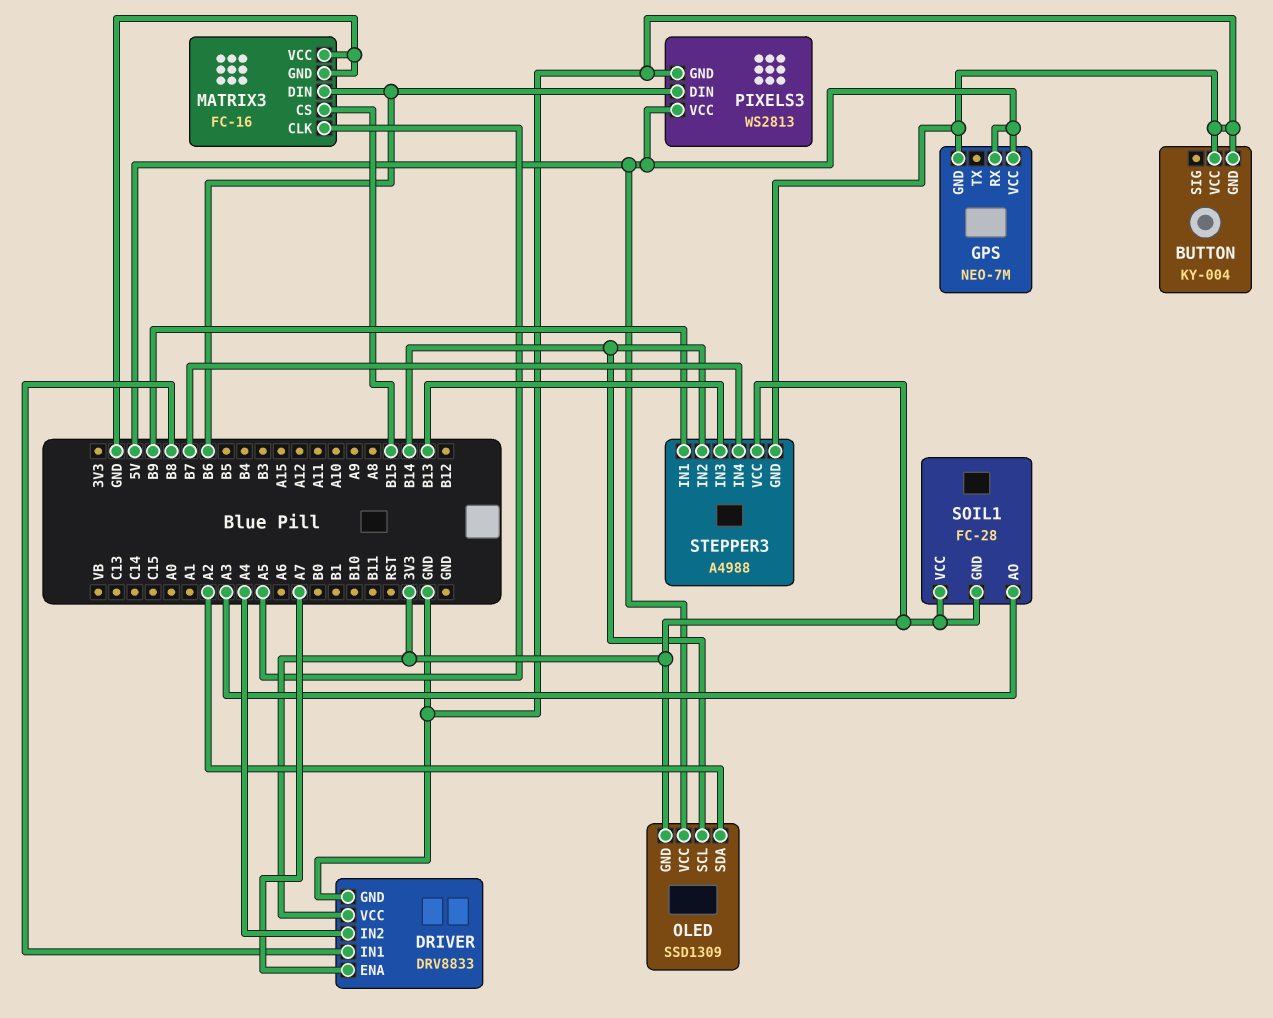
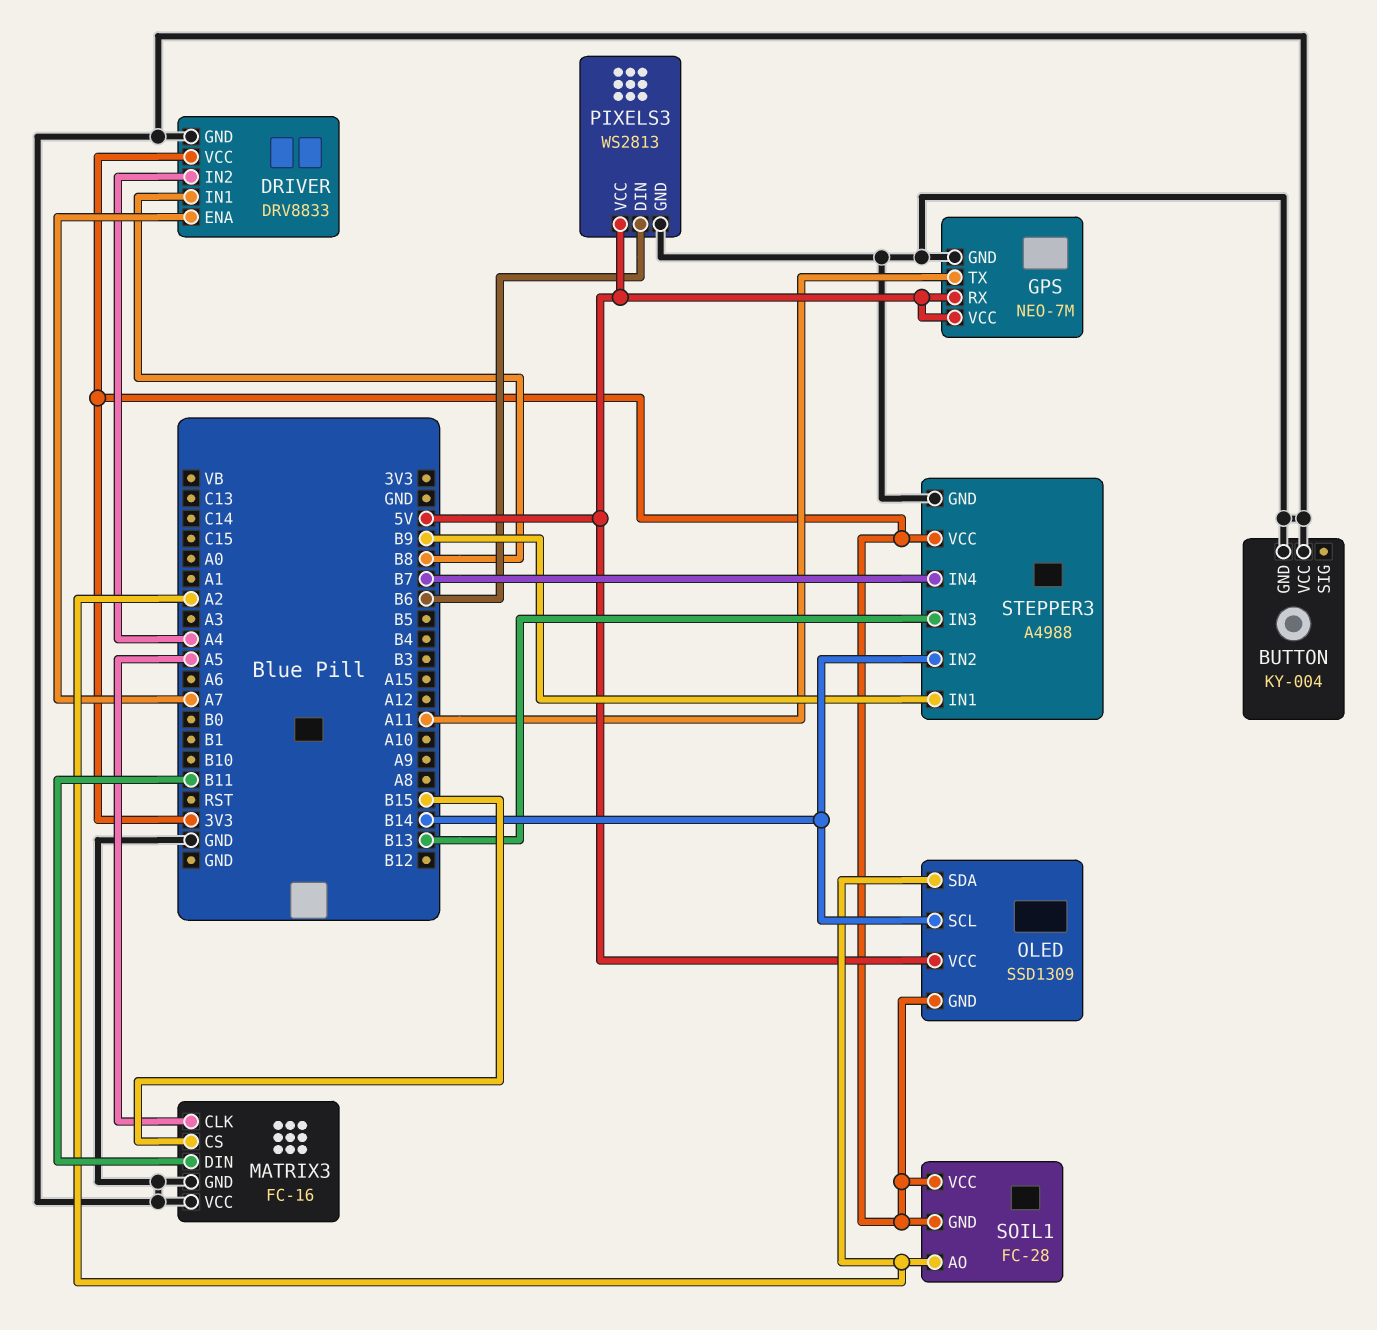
GPS pin TX: none -> A11
MATRIX3 pin DIN: B6 -> B11
SOIL1 pin AO: A3 -> A2

